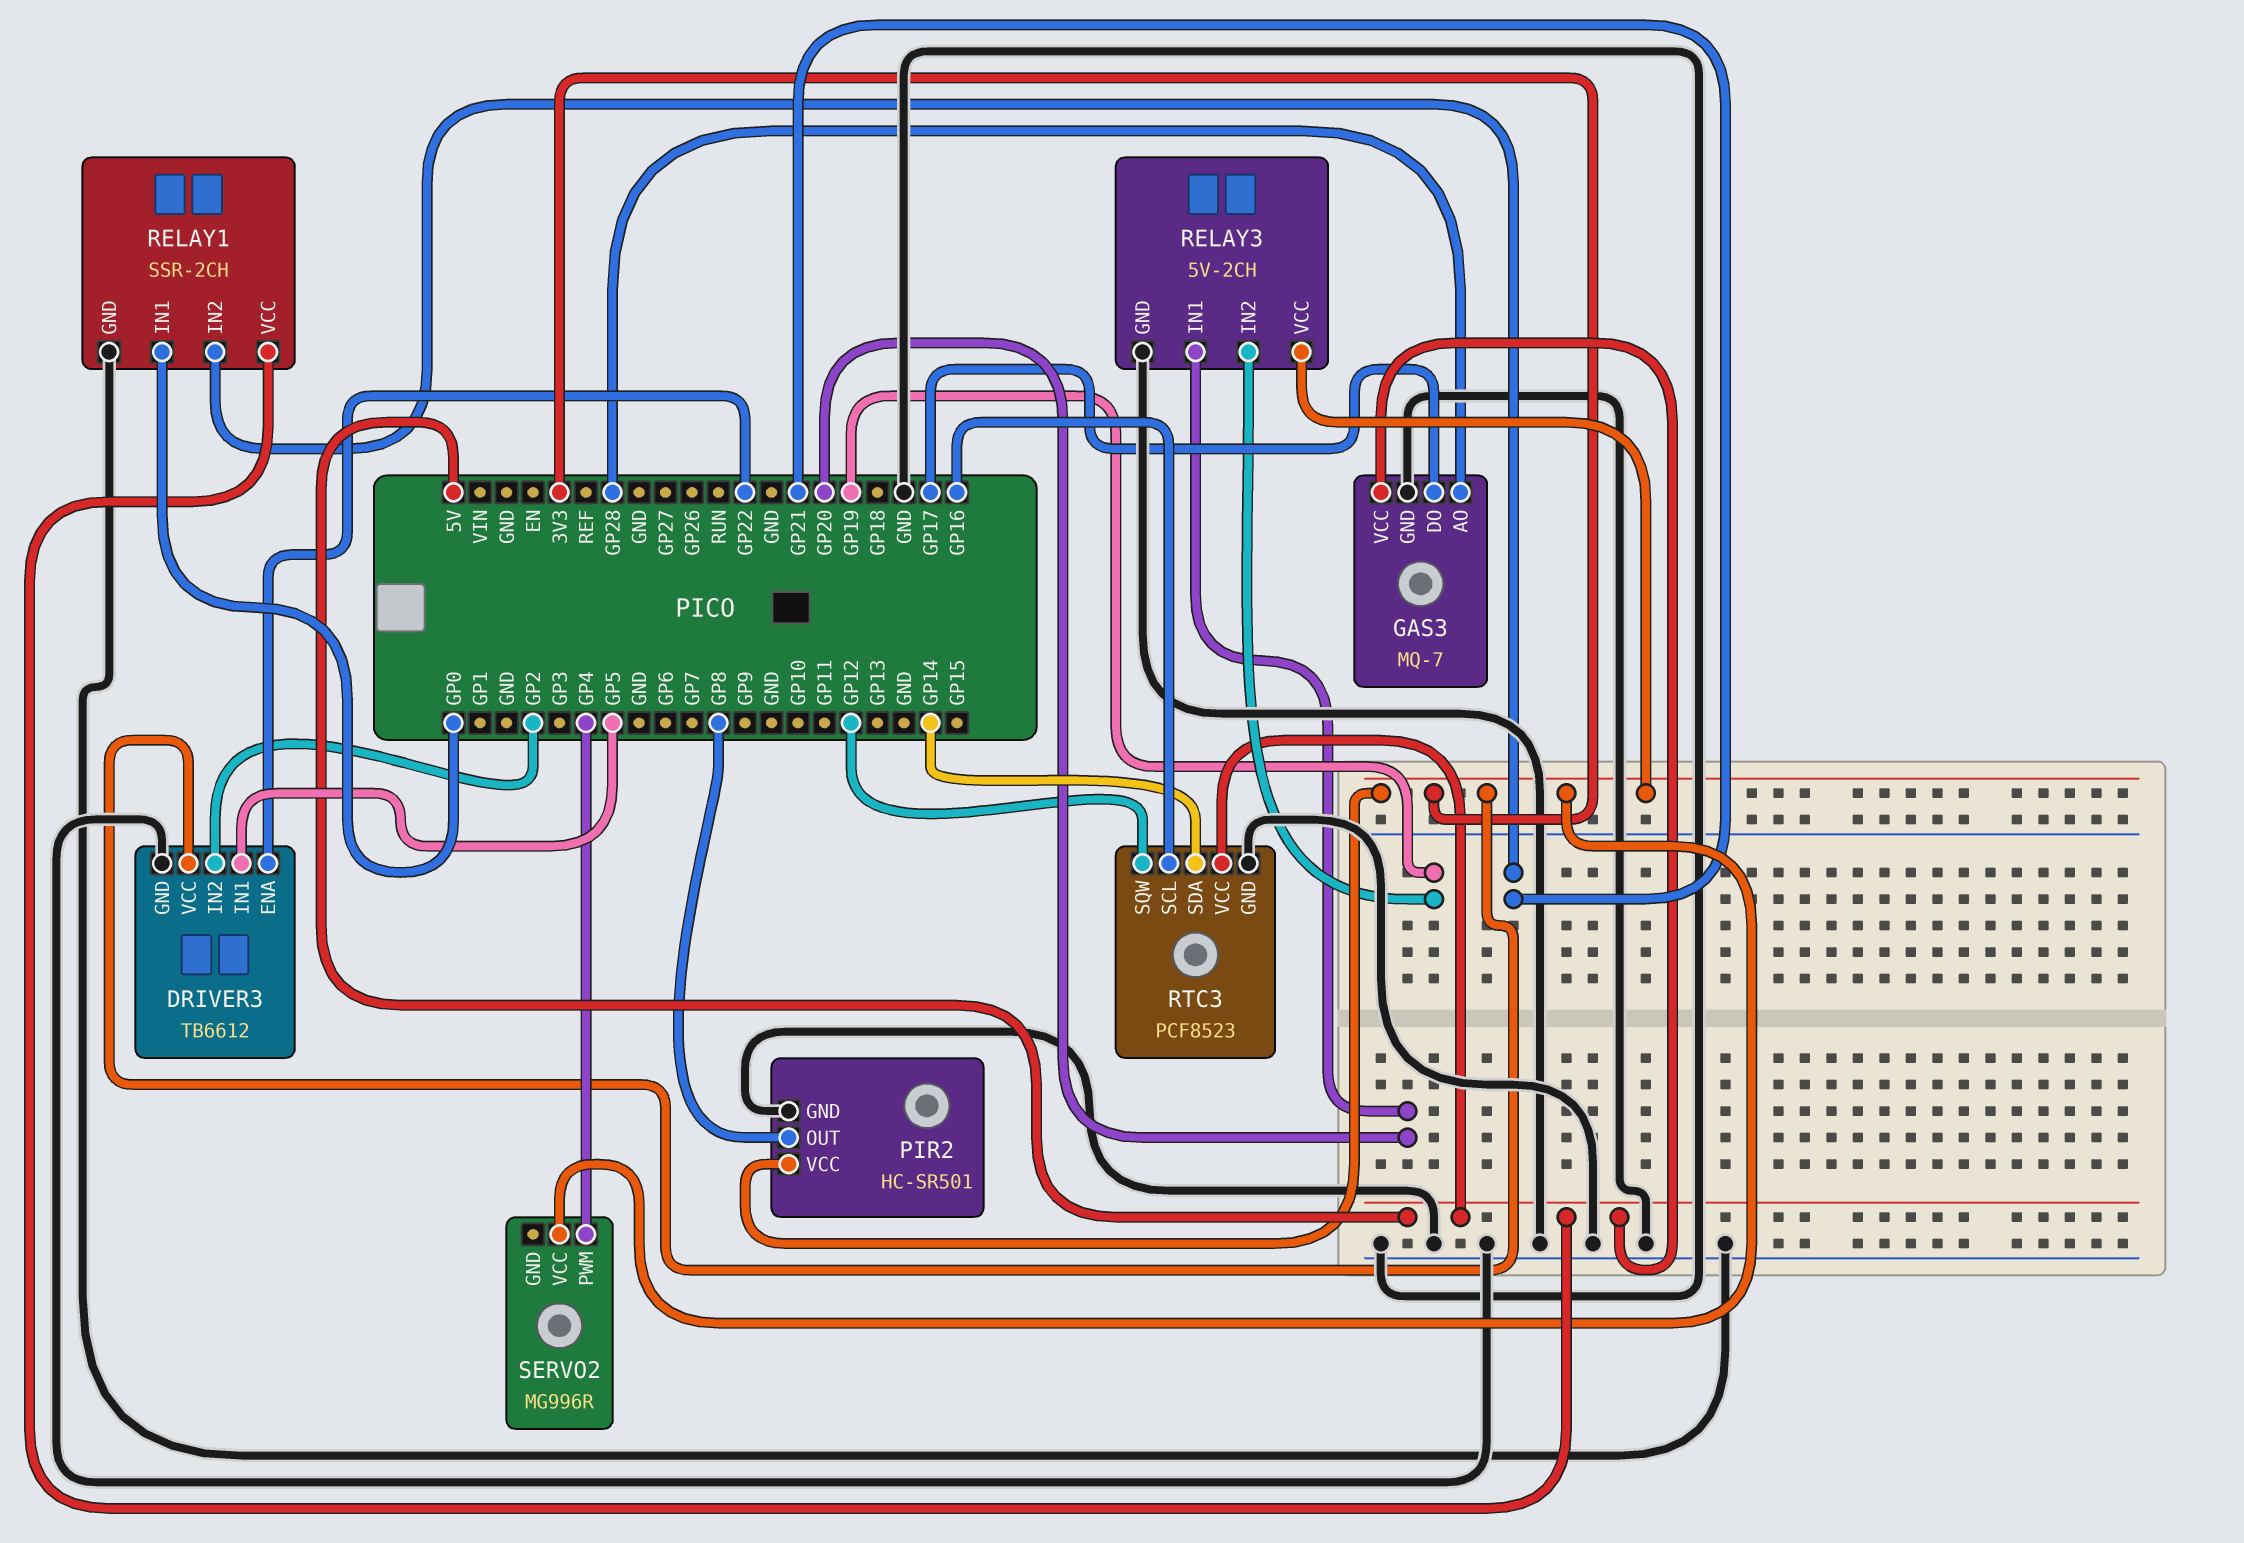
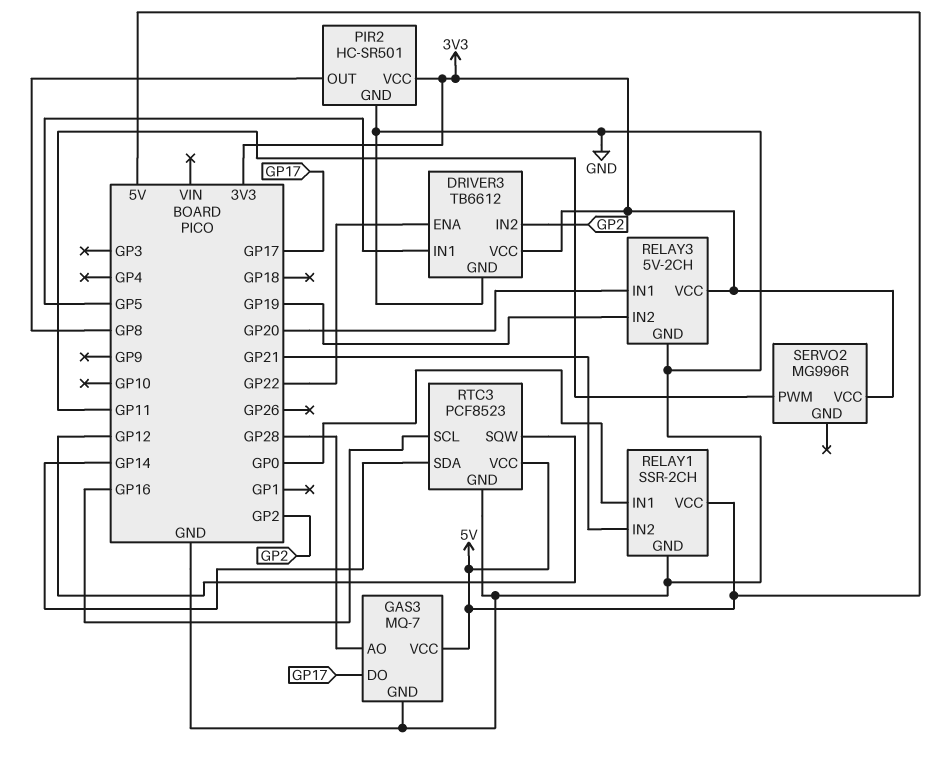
SERVO2 pin PWM: GP4 -> GP11

